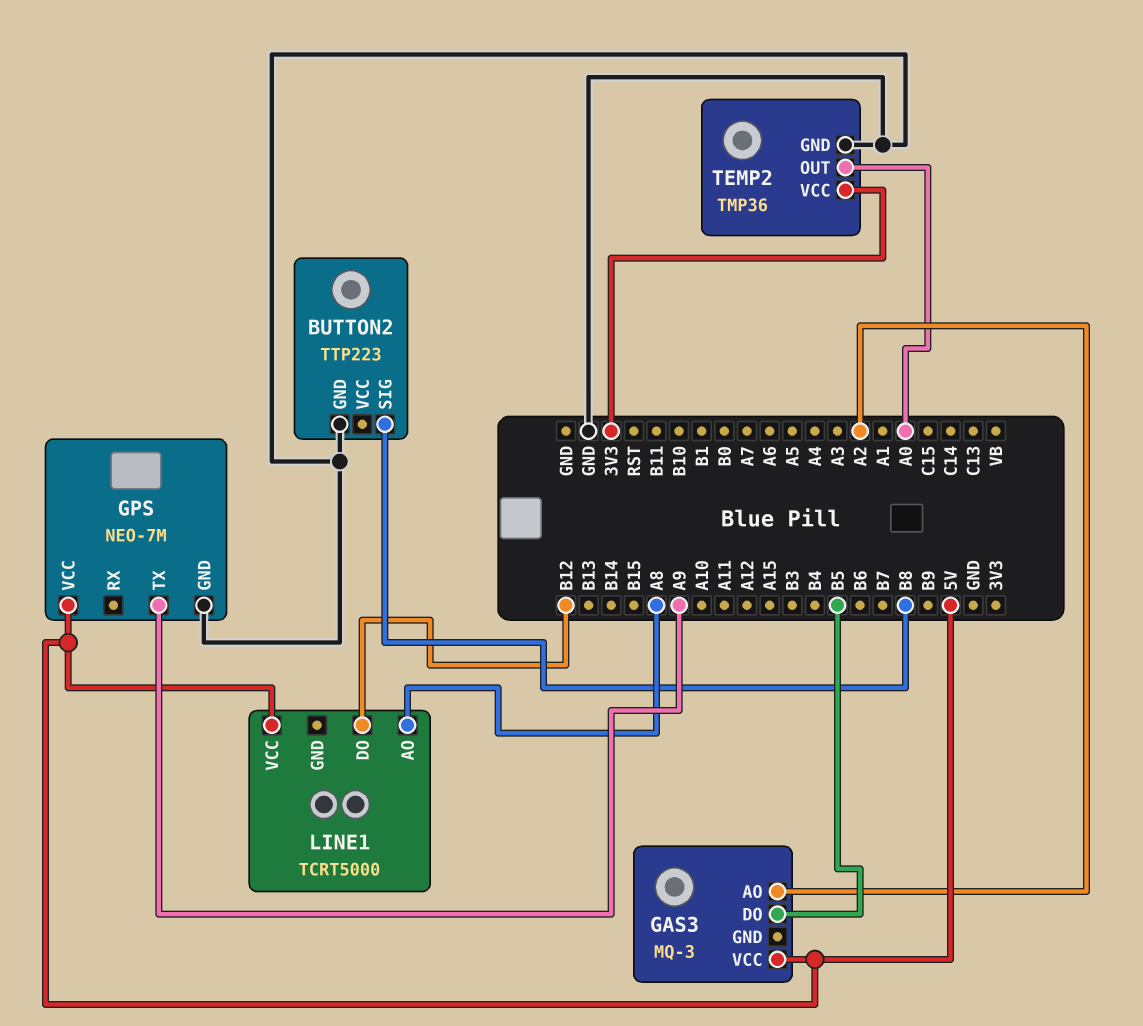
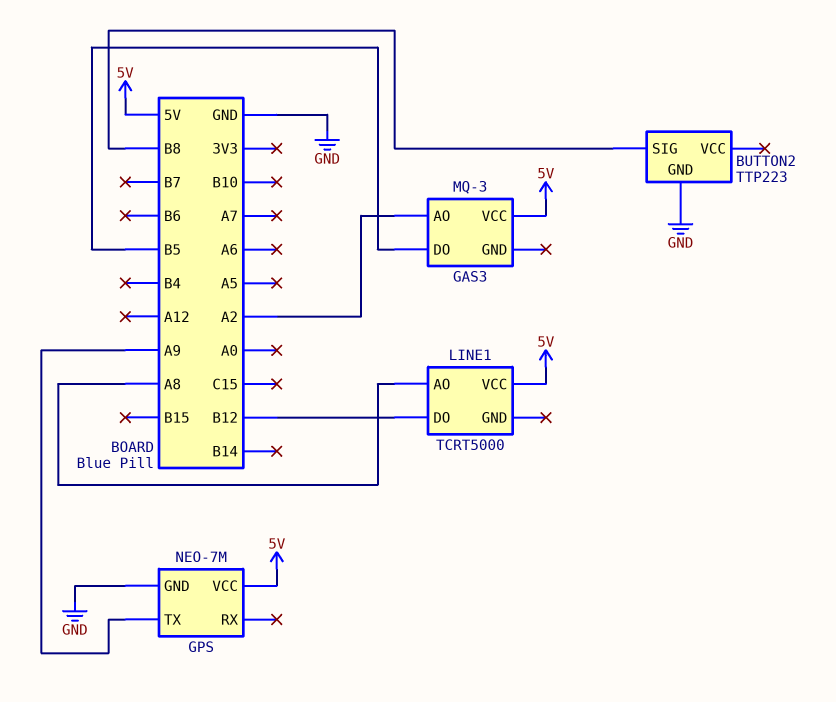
TEMP2: TMP36 -> none
TEMP2 pin GND: GND -> none
TEMP2 pin OUT: A0 -> none
TEMP2 pin VCC: 3V3 -> none

